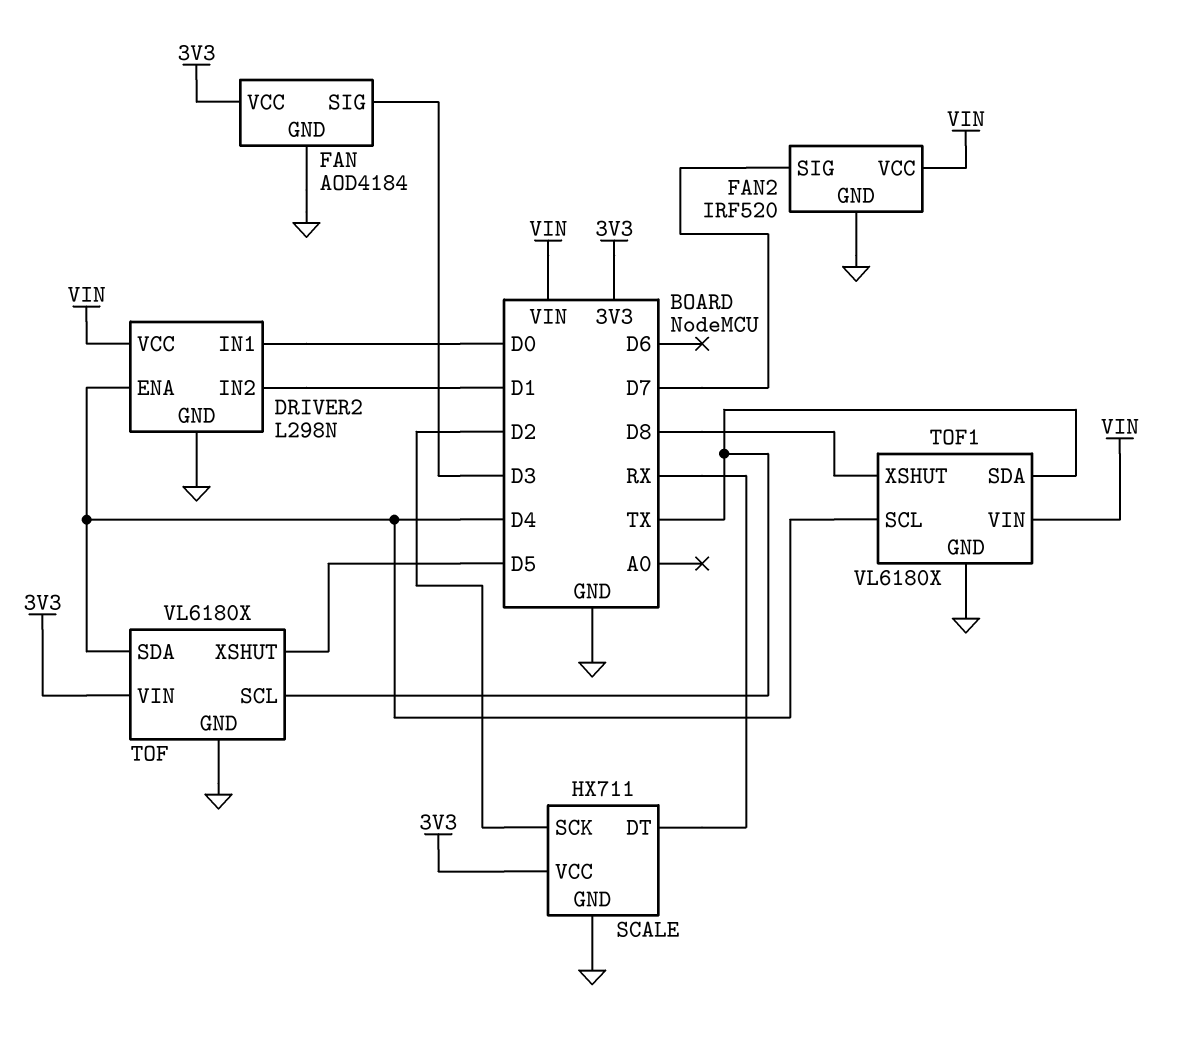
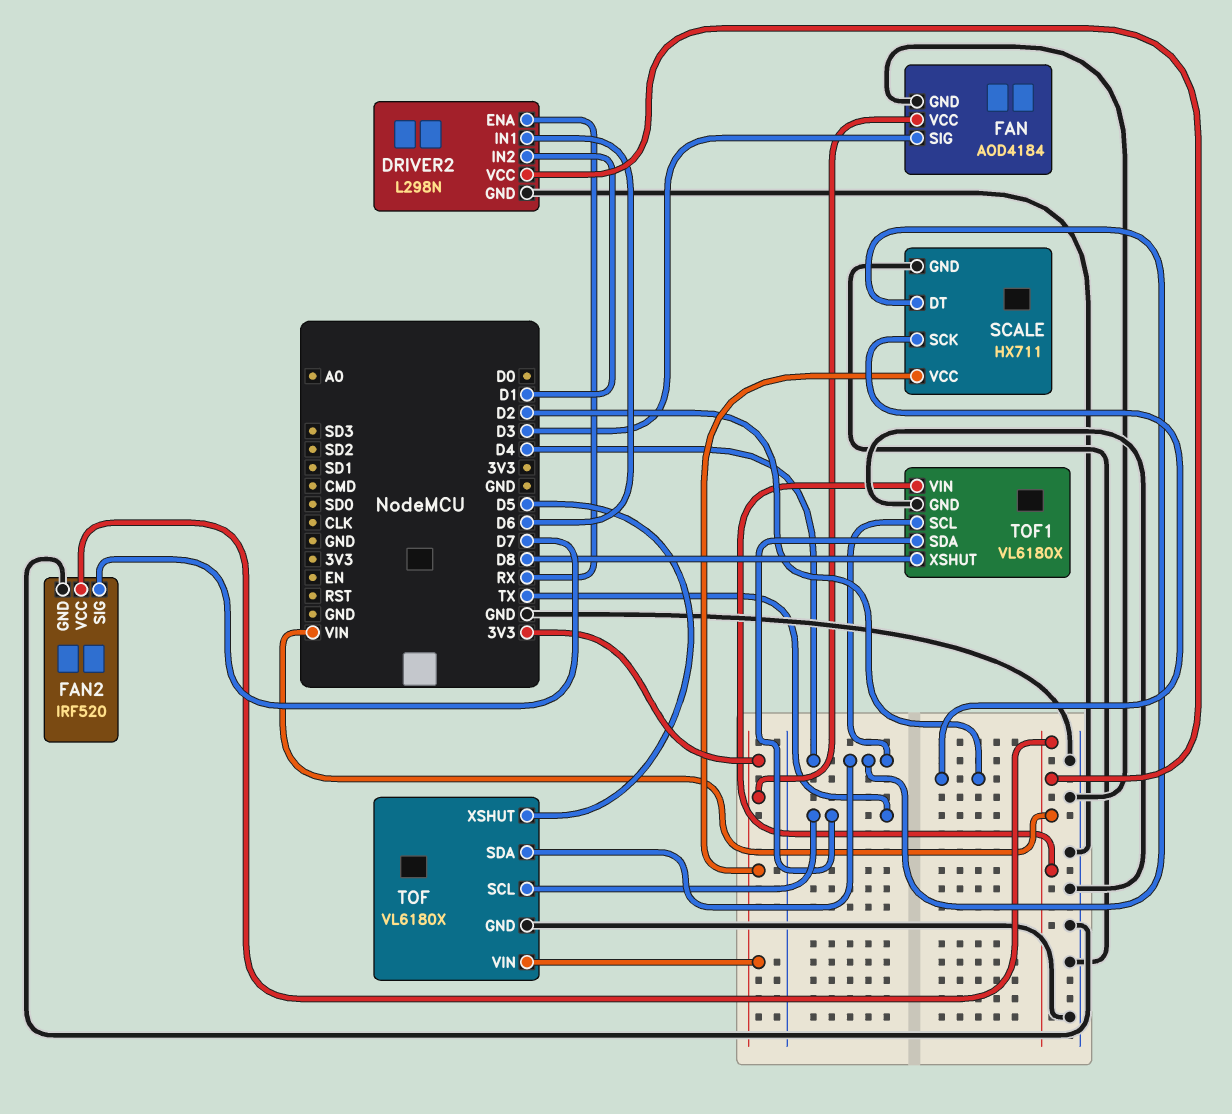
DRIVER2 pin ENA: D4 -> RX
DRIVER2 pin IN1: D0 -> D6
SCALE pin DT: RX -> D4

